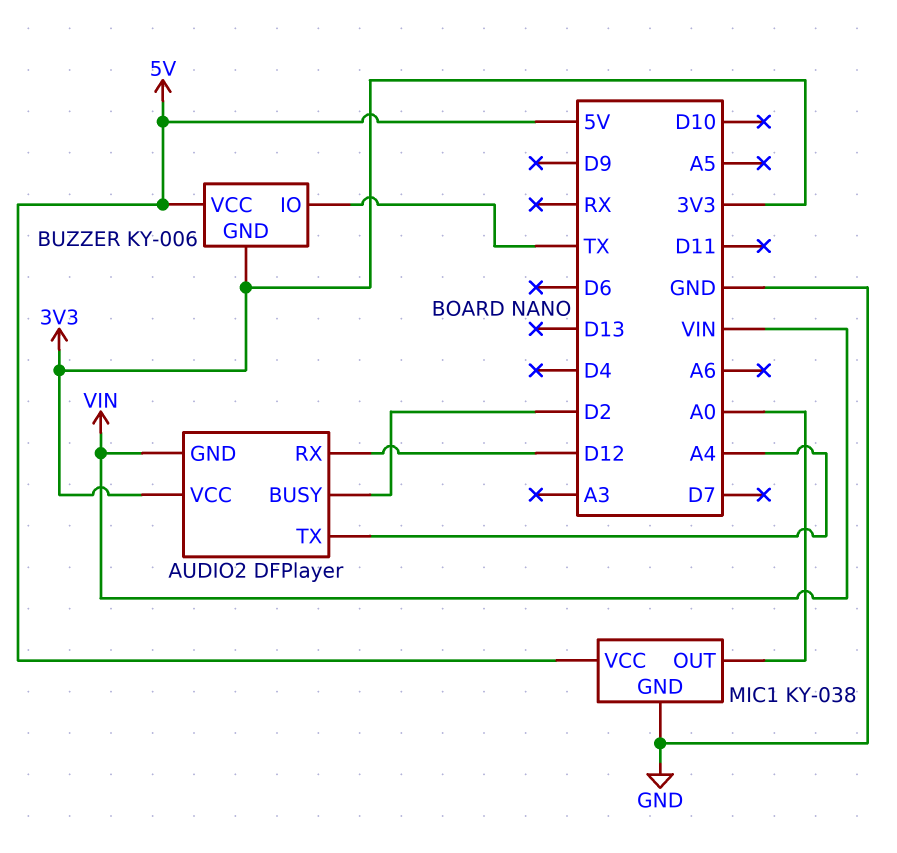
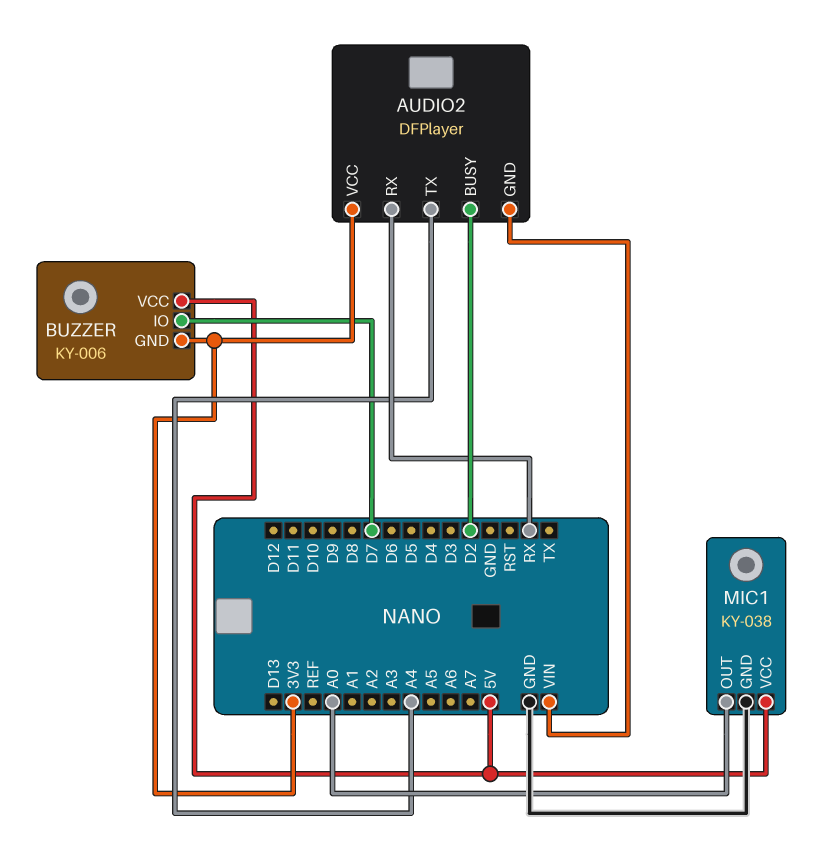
AUDIO2 pin RX: D12 -> RX
BUZZER pin IO: TX -> D7

